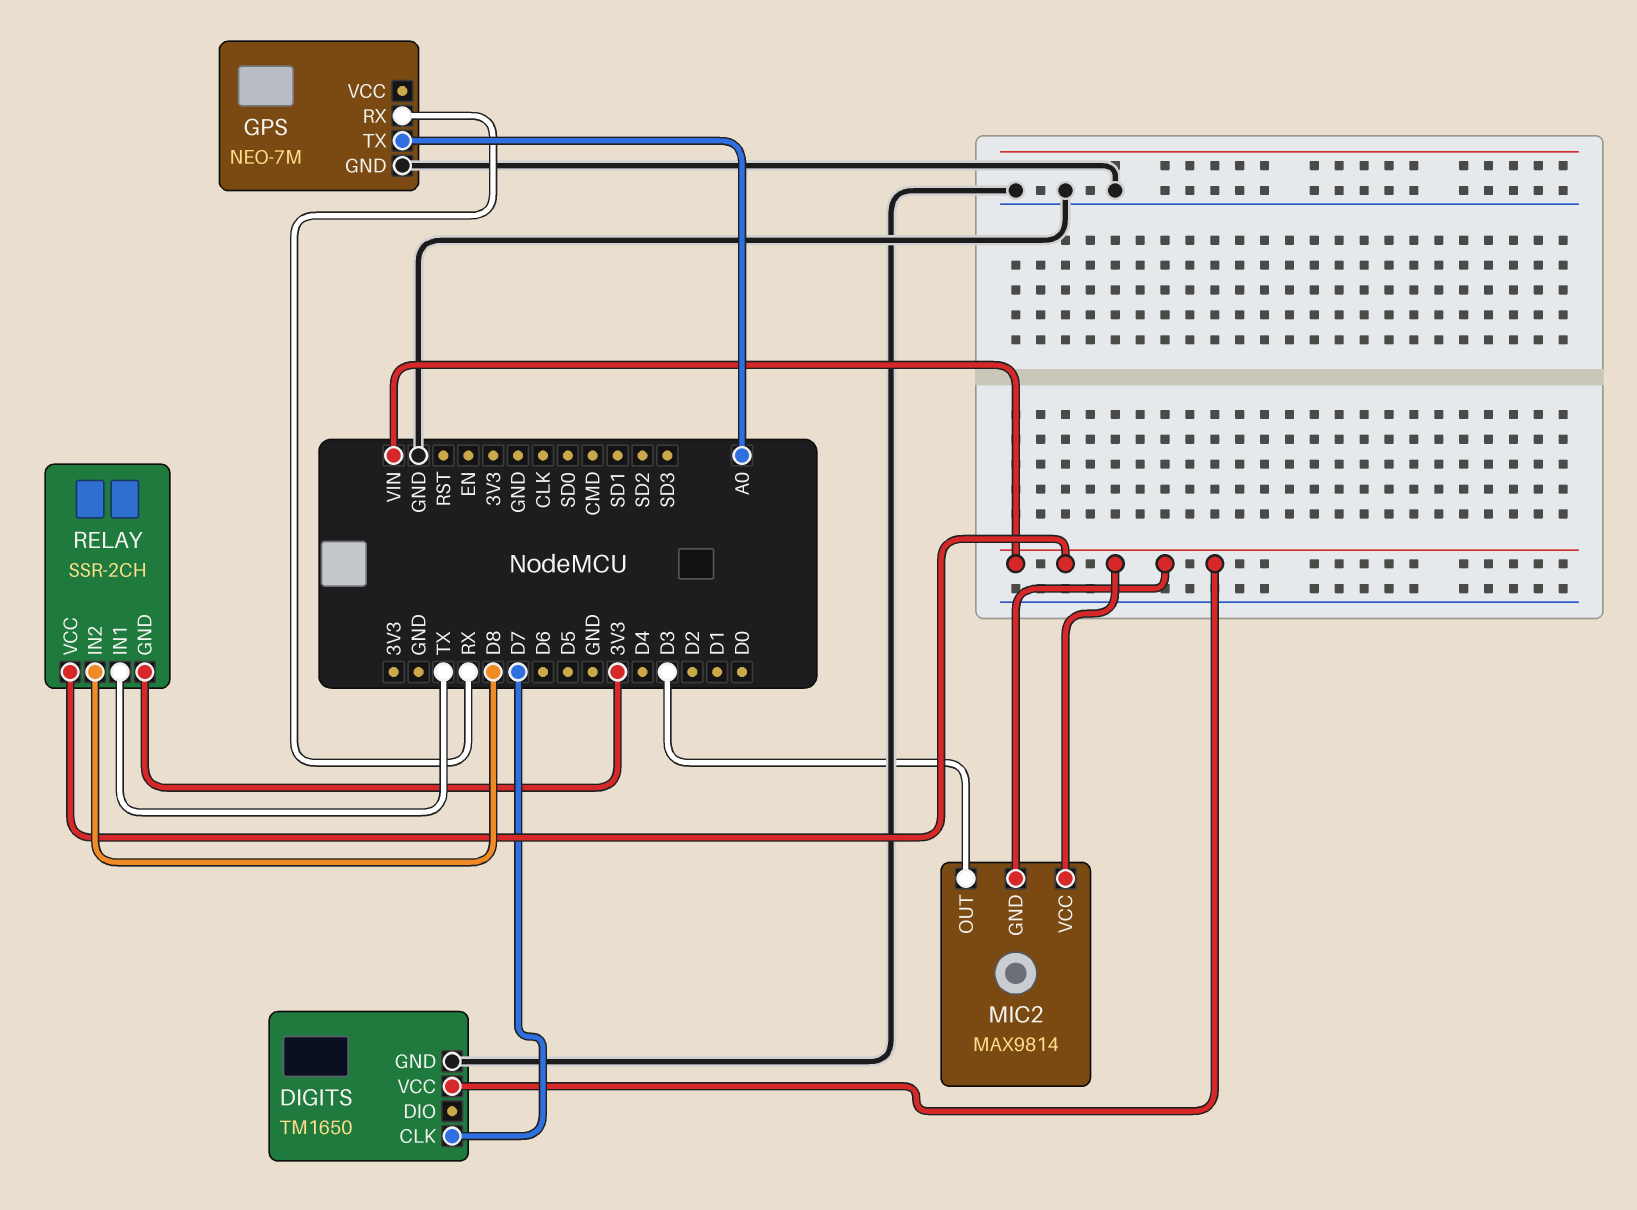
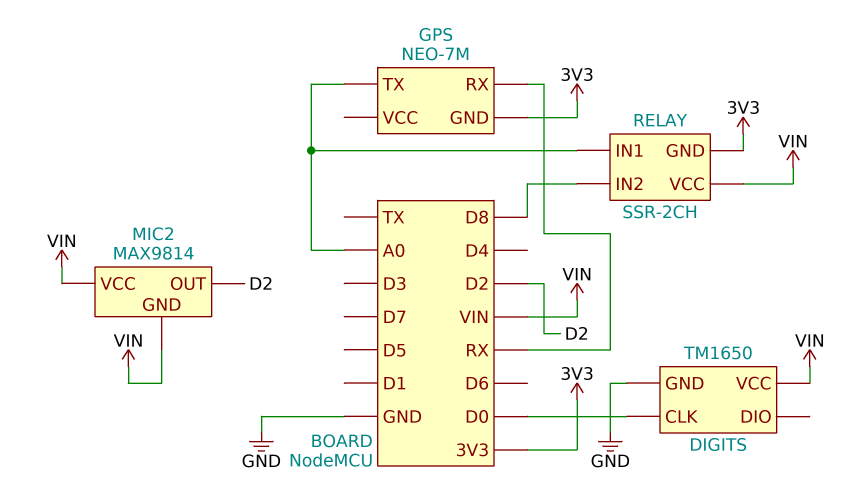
DIGITS pin CLK: D7 -> D0
GPS pin GND: GND -> 3V3
MIC2 pin OUT: D3 -> D2
RELAY pin IN1: TX -> A0

